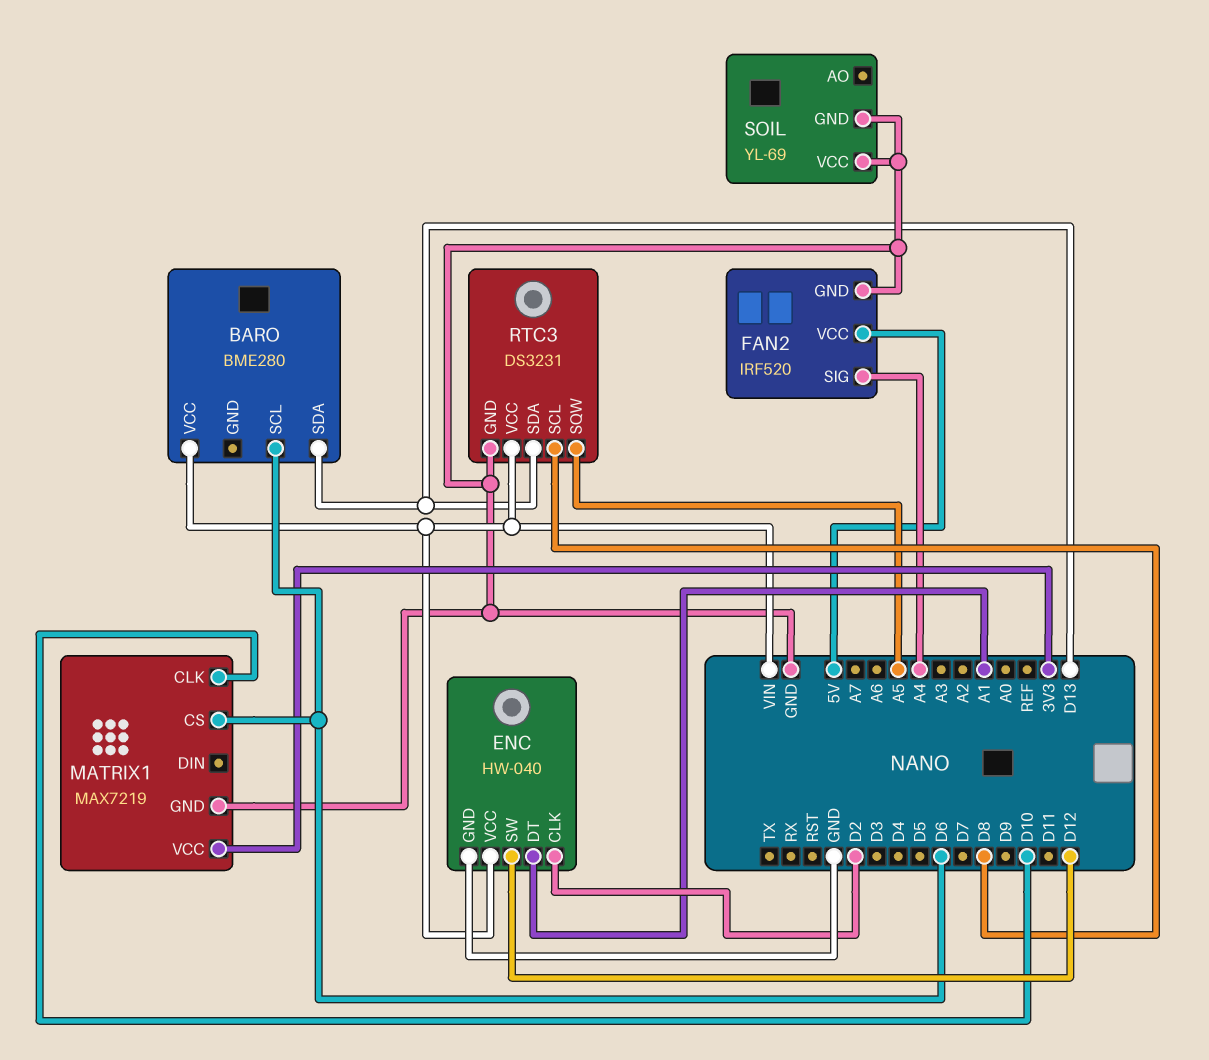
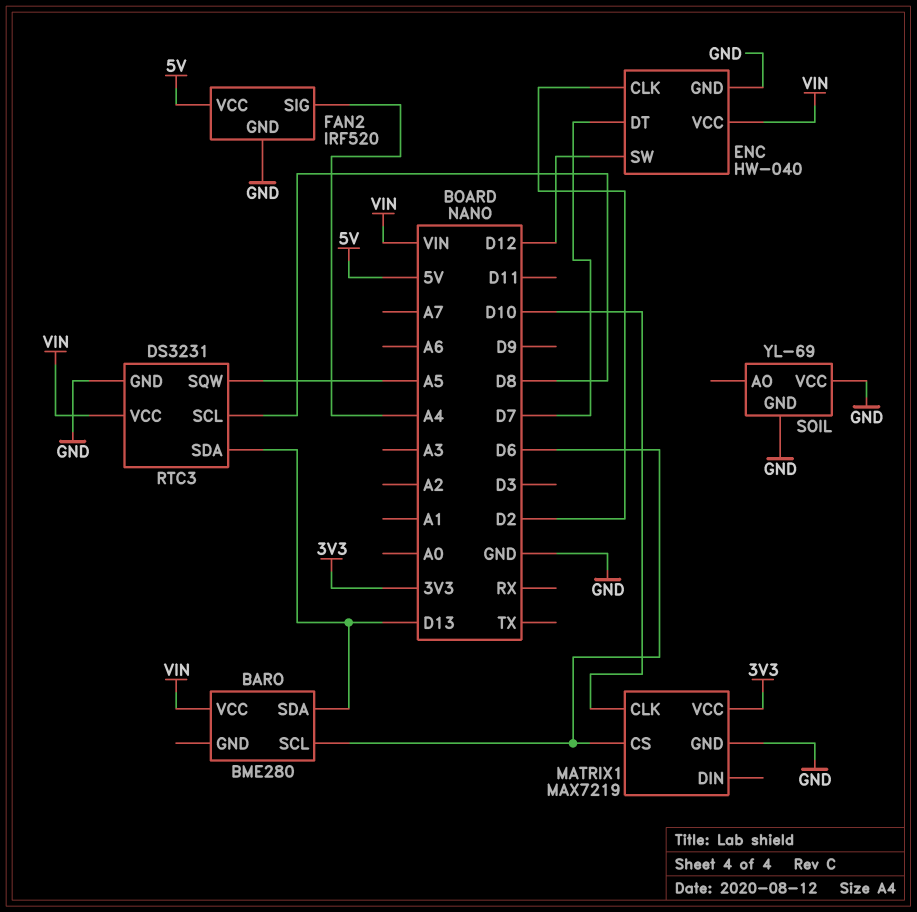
ENC pin DT: A1 -> D7

